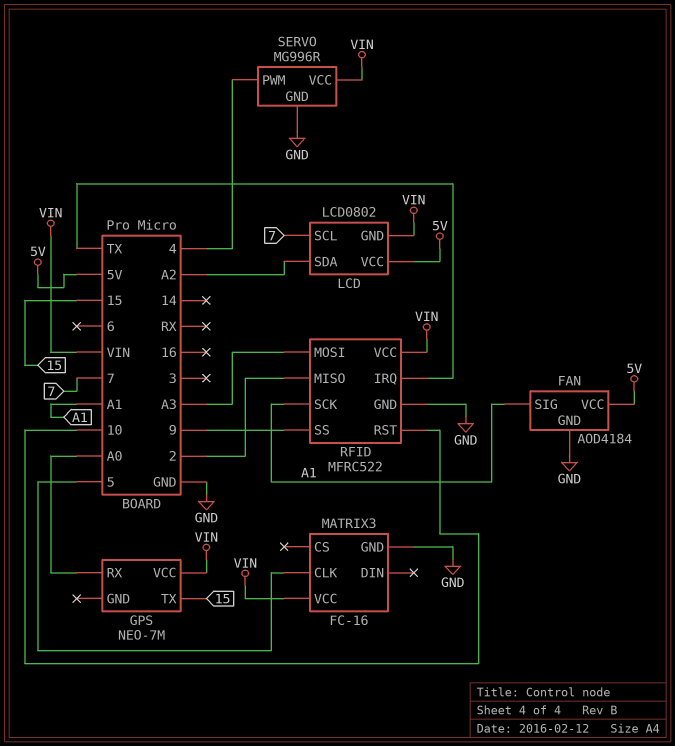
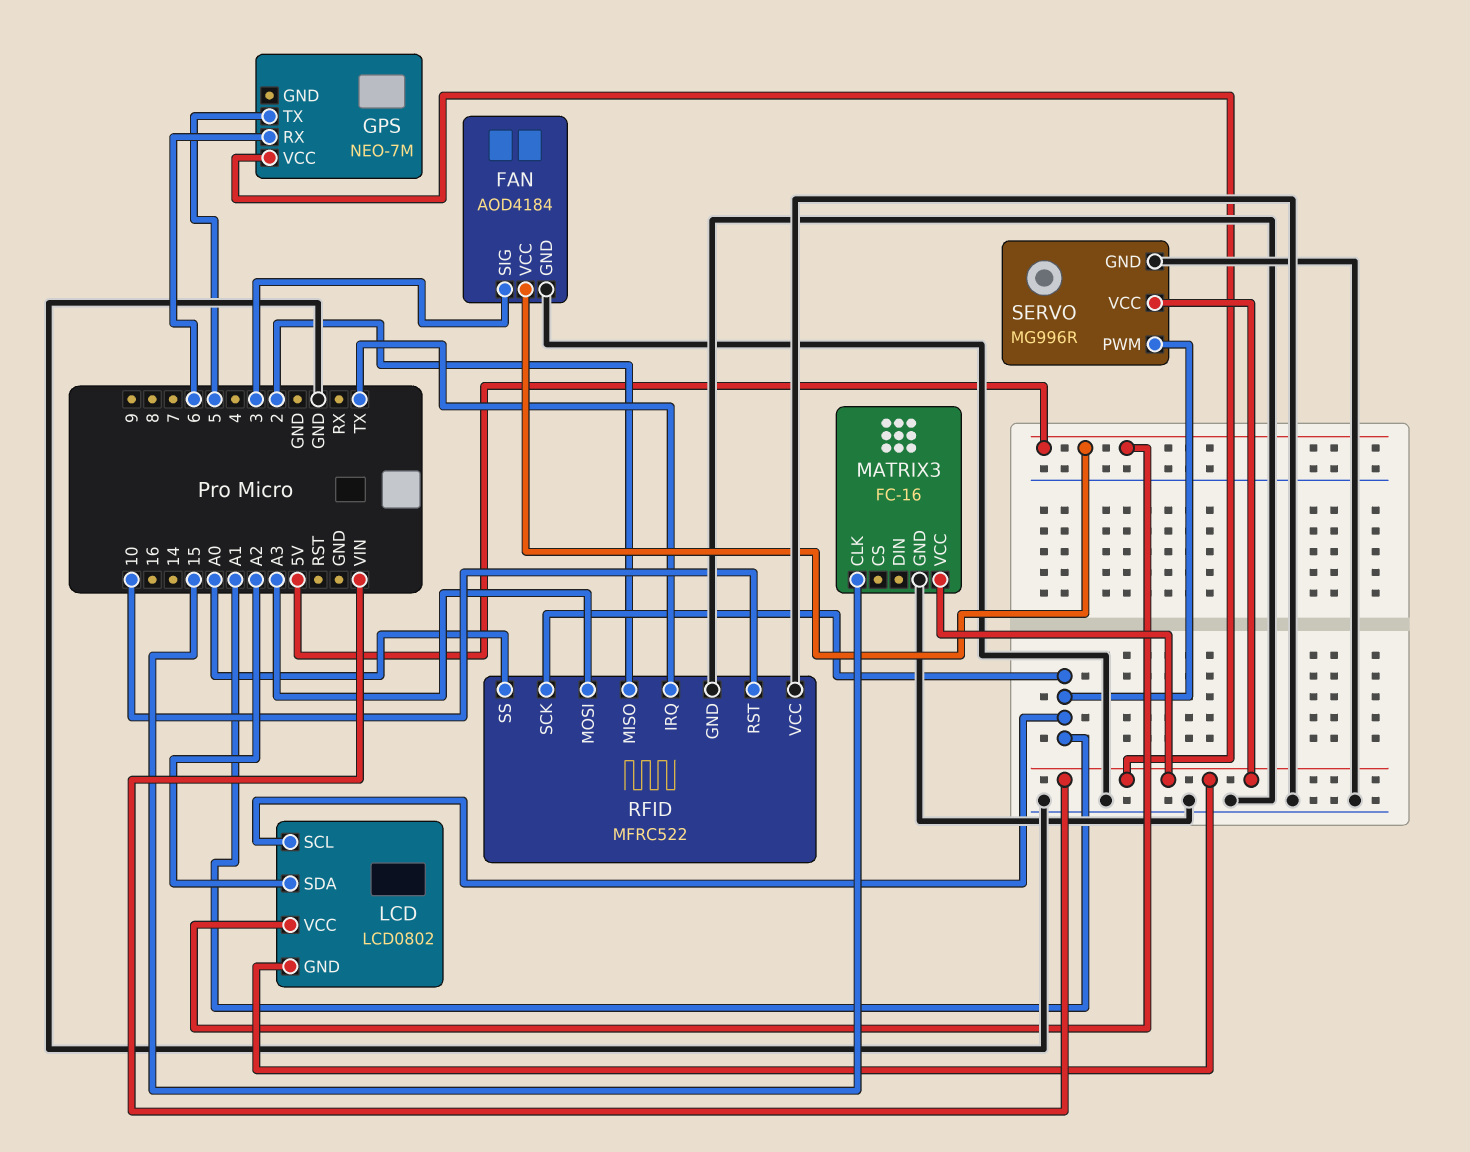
FAN pin SIG: A1 -> 3
GPS pin RX: A0 -> 6
GPS pin TX: 15 -> 5
LCD pin SCL: 7 -> A1
MATRIX3 pin CLK: 5 -> 15
RFID pin SS: 9 -> A0
RFID pin VCC: VIN -> GND
SERVO pin PWM: 4 -> A1

